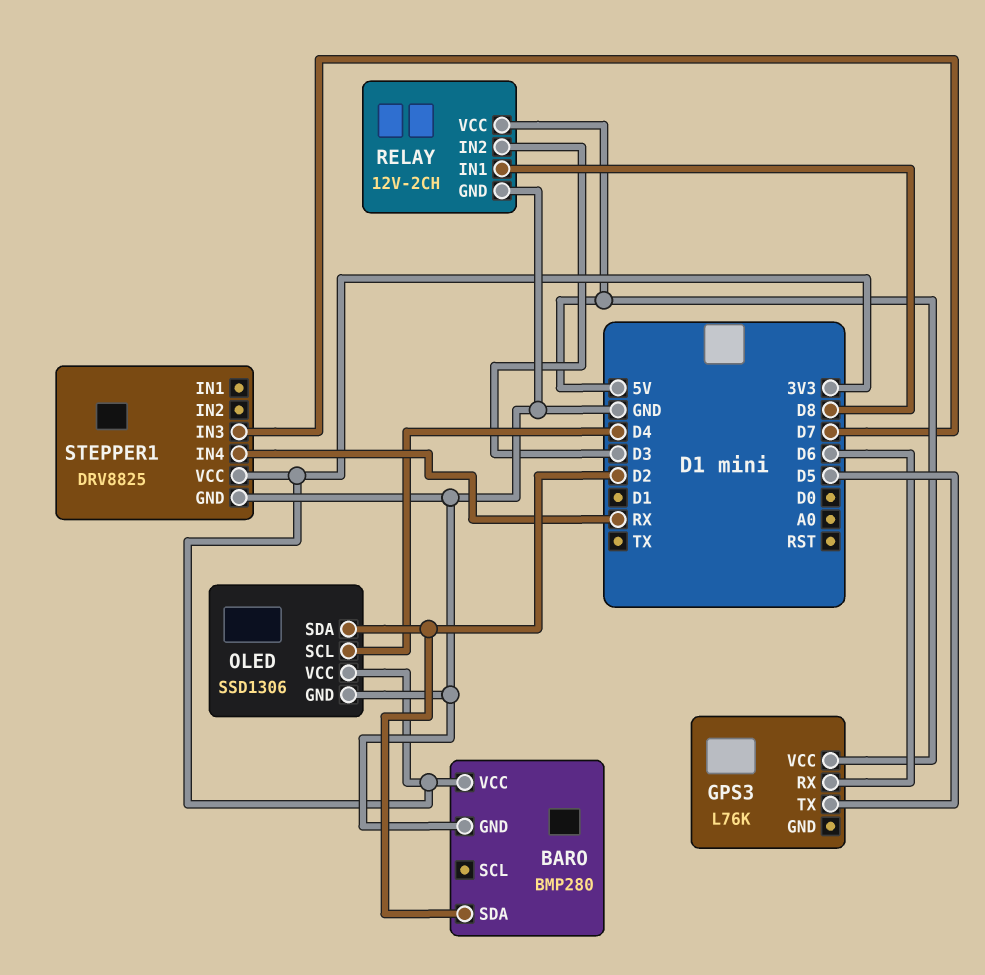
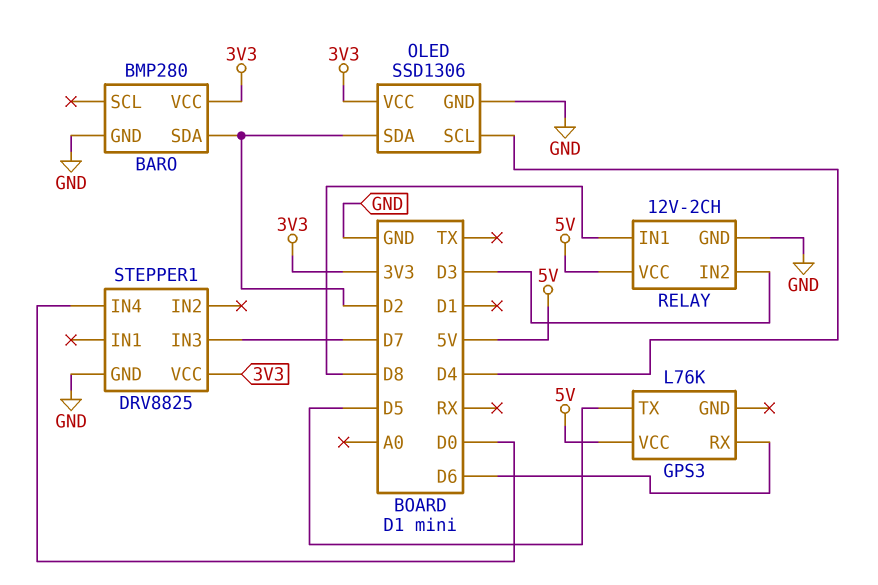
STEPPER1 pin IN4: RX -> D0

